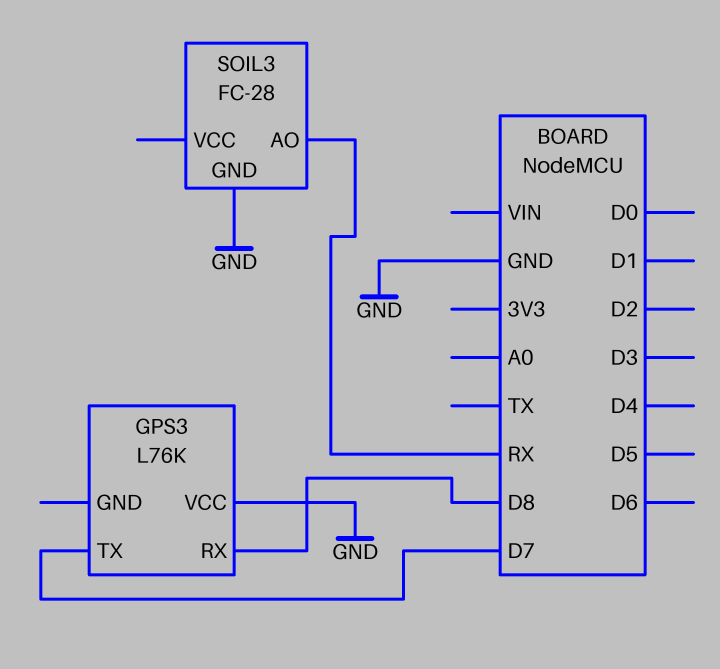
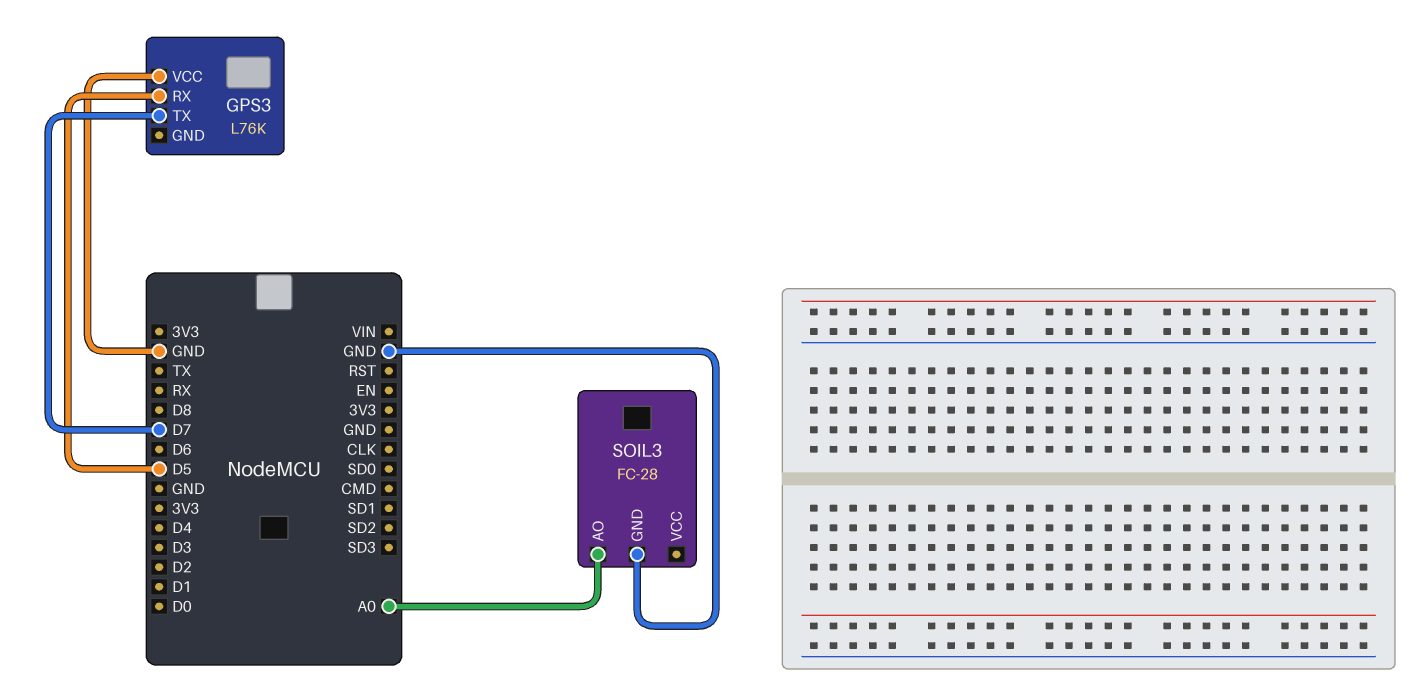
GPS3 pin RX: D8 -> D5
SOIL3 pin AO: RX -> A0

